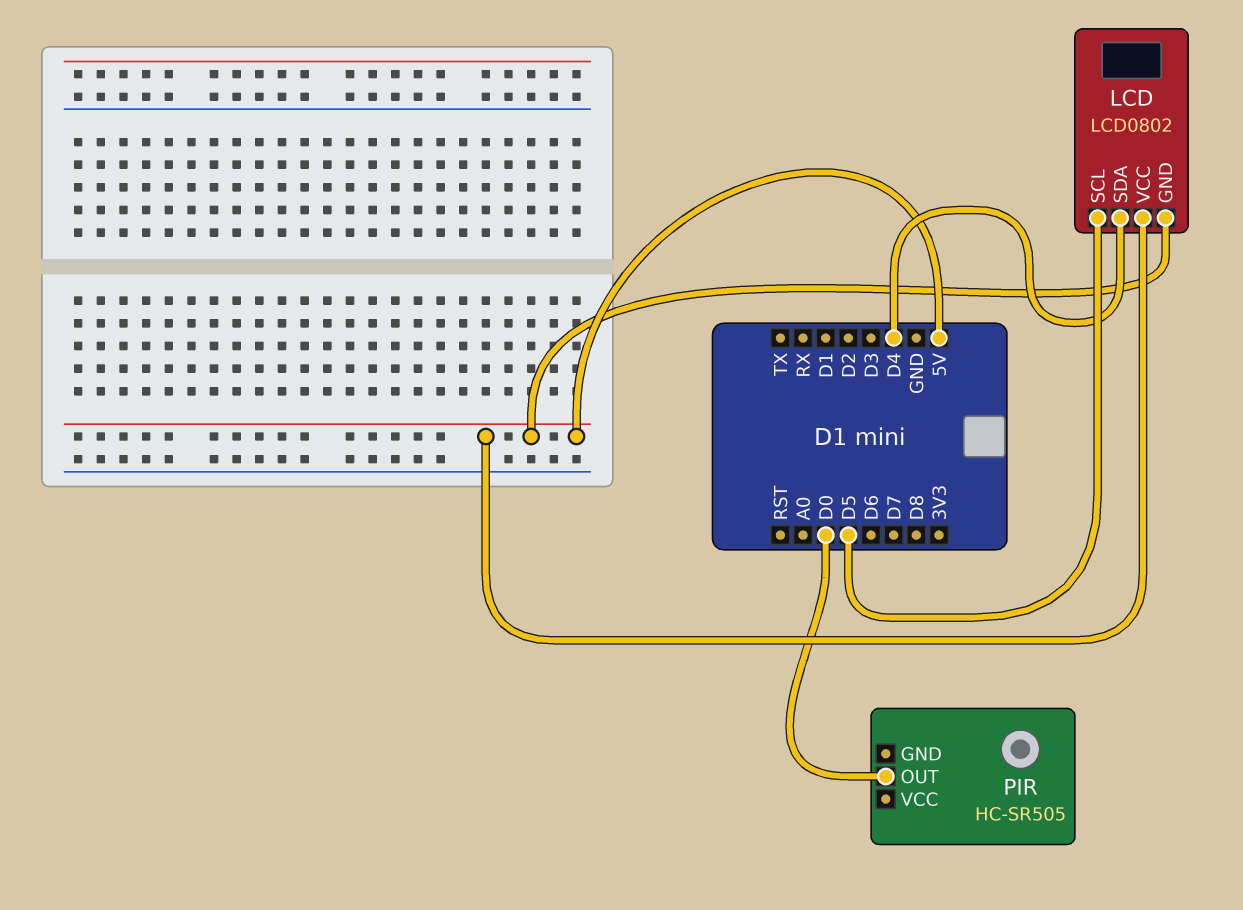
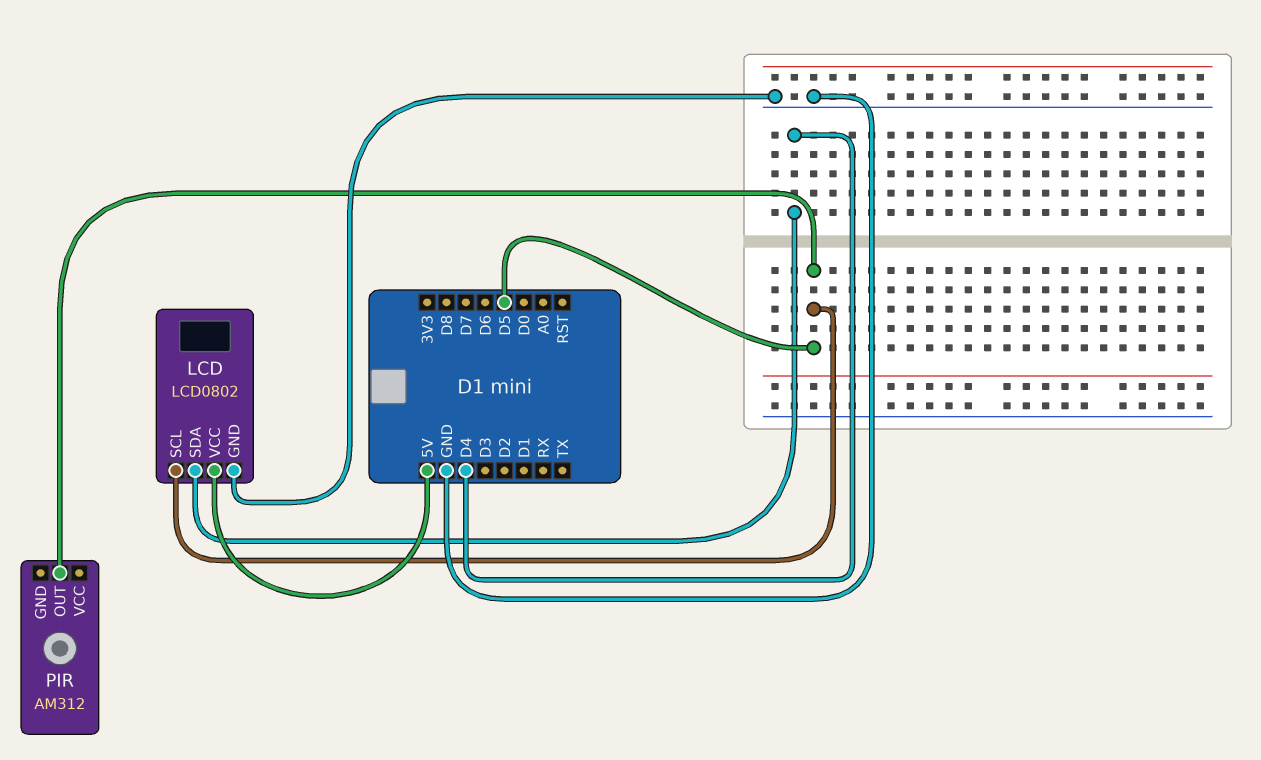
LCD pin GND: 5V -> GND
PIR: HC-SR505 -> AM312
PIR pin OUT: D0 -> D5

